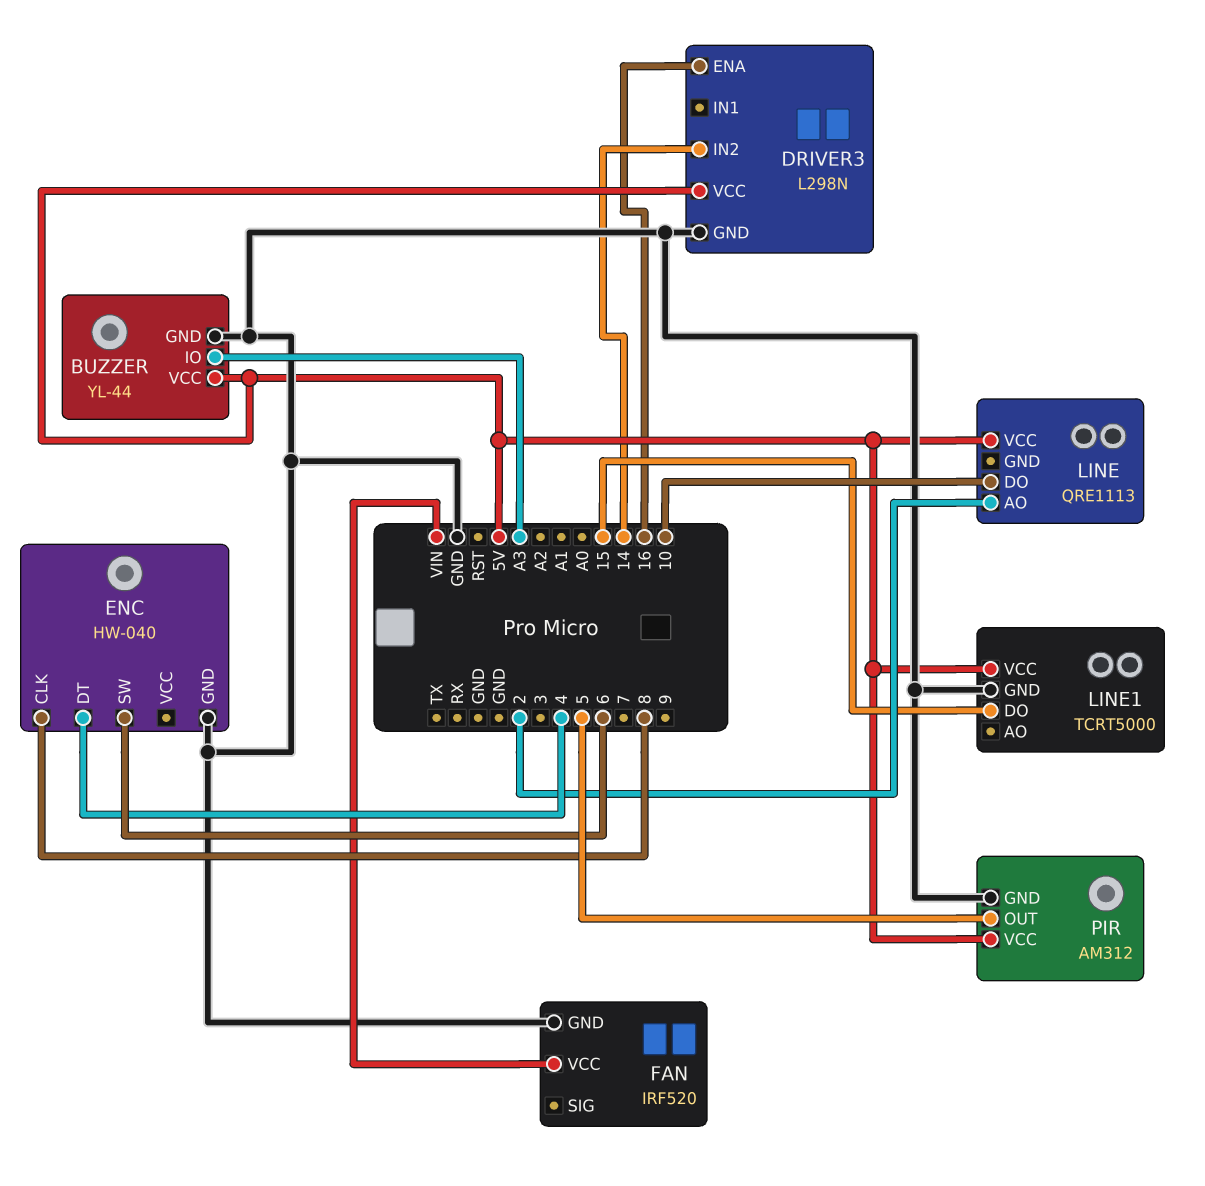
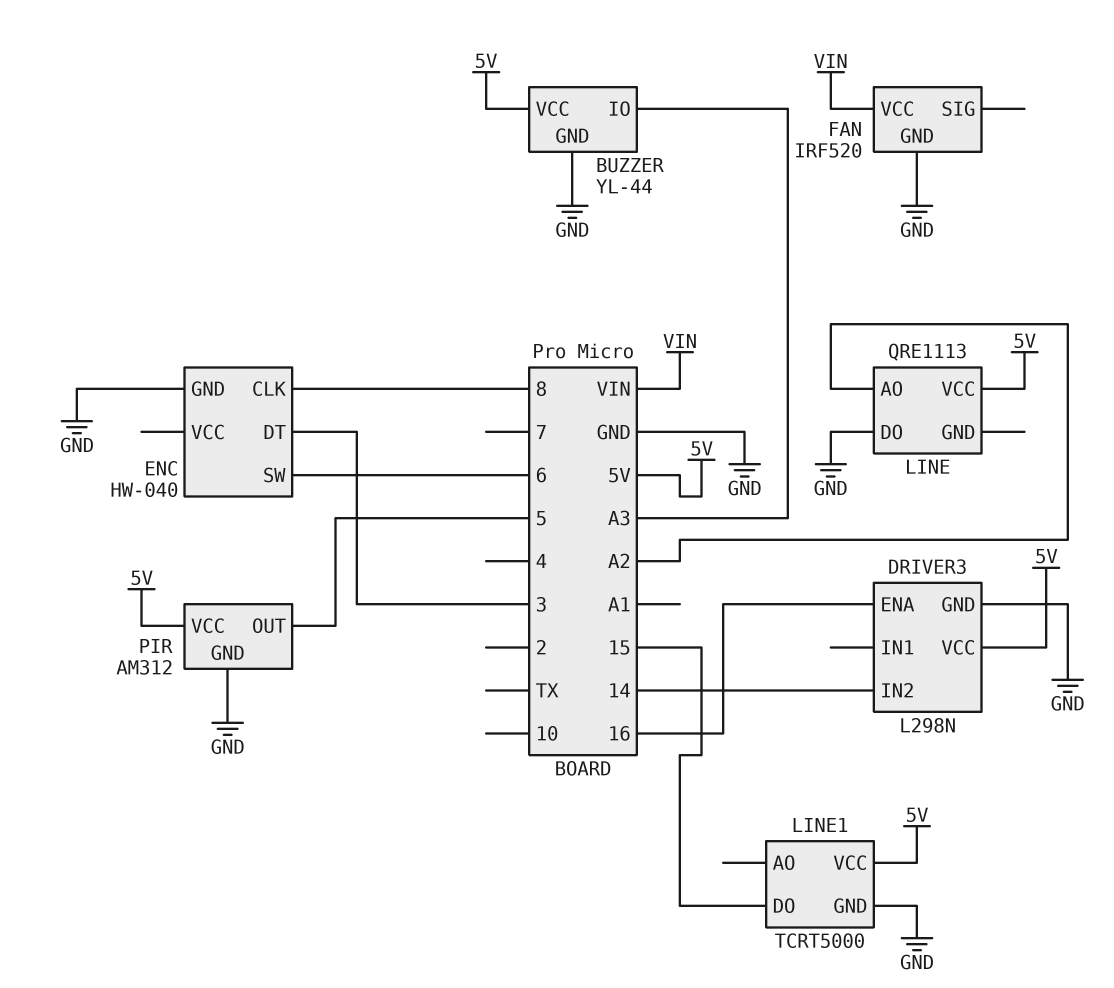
ENC pin DT: 4 -> 3
LINE pin AO: 2 -> A2
LINE pin DO: 10 -> GND

